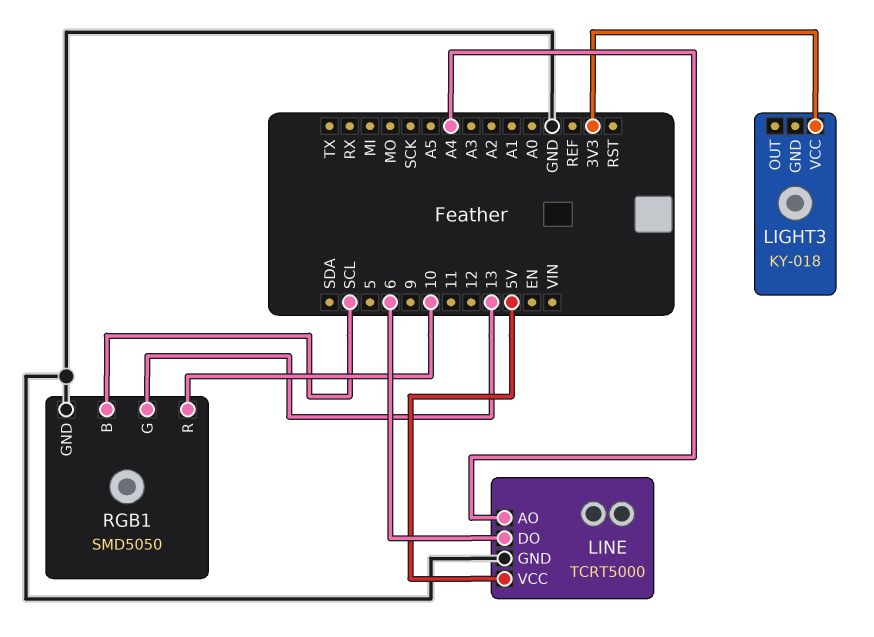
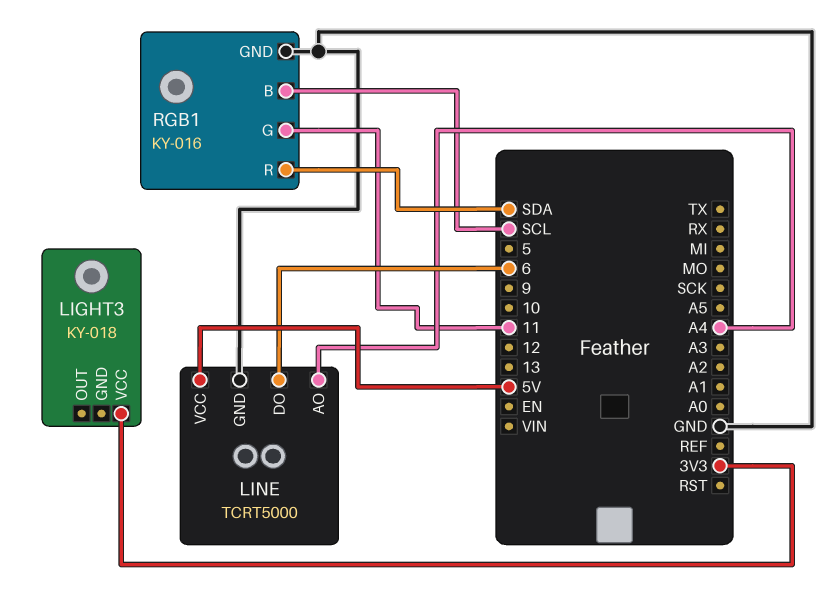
RGB1: SMD5050 -> KY-016
RGB1 pin G: 13 -> 11
RGB1 pin R: 10 -> SDA

